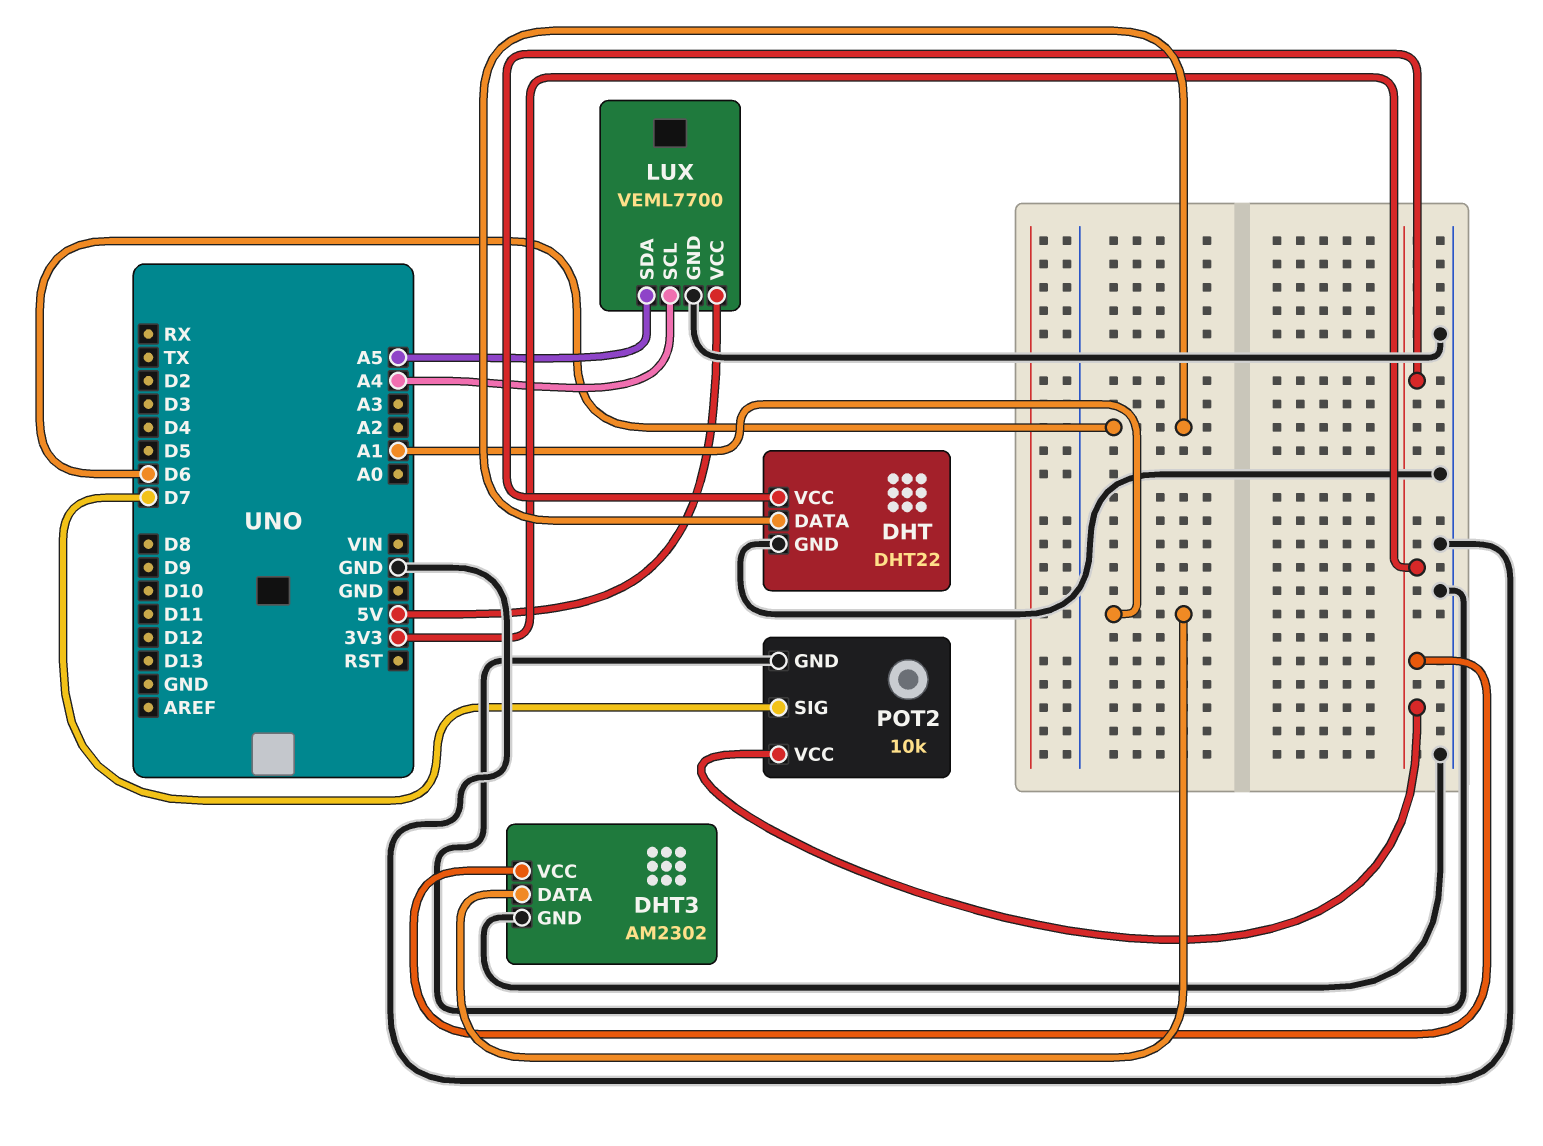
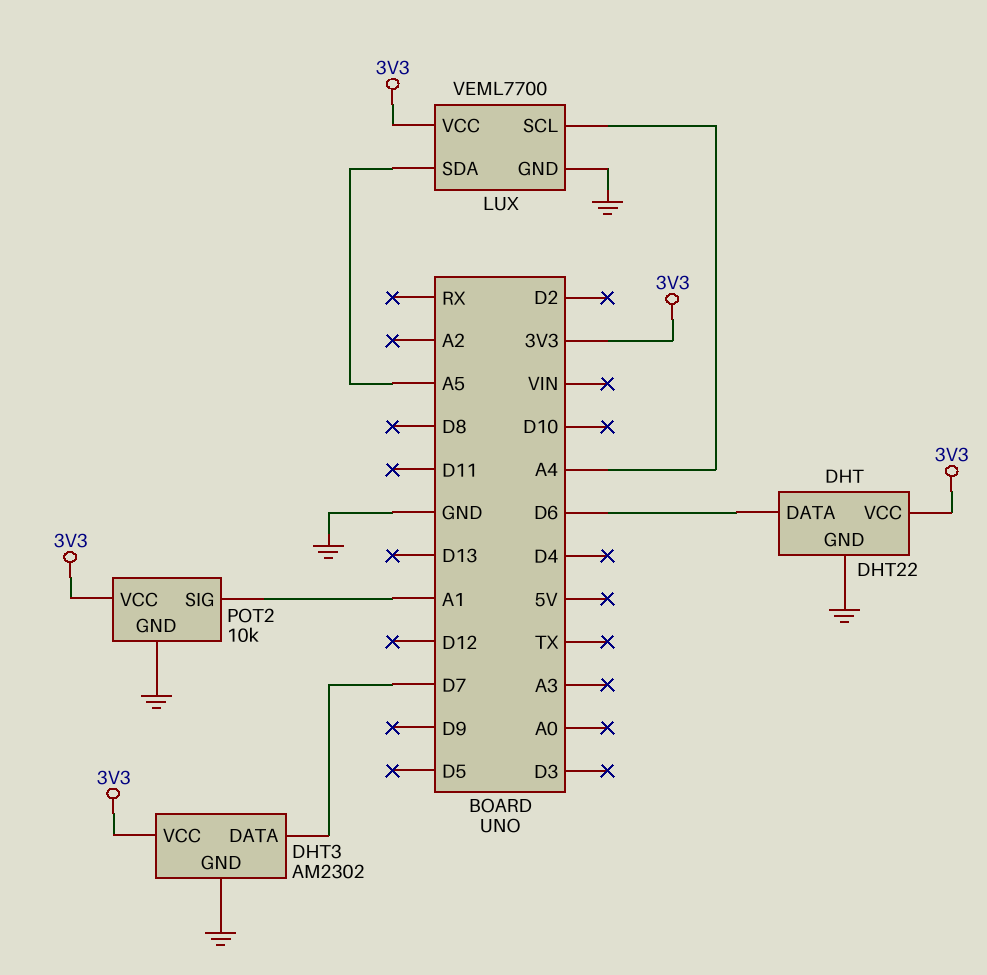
DHT3 pin DATA: A1 -> D7
LUX pin VCC: 5V -> 3V3
POT2 pin SIG: D7 -> A1

